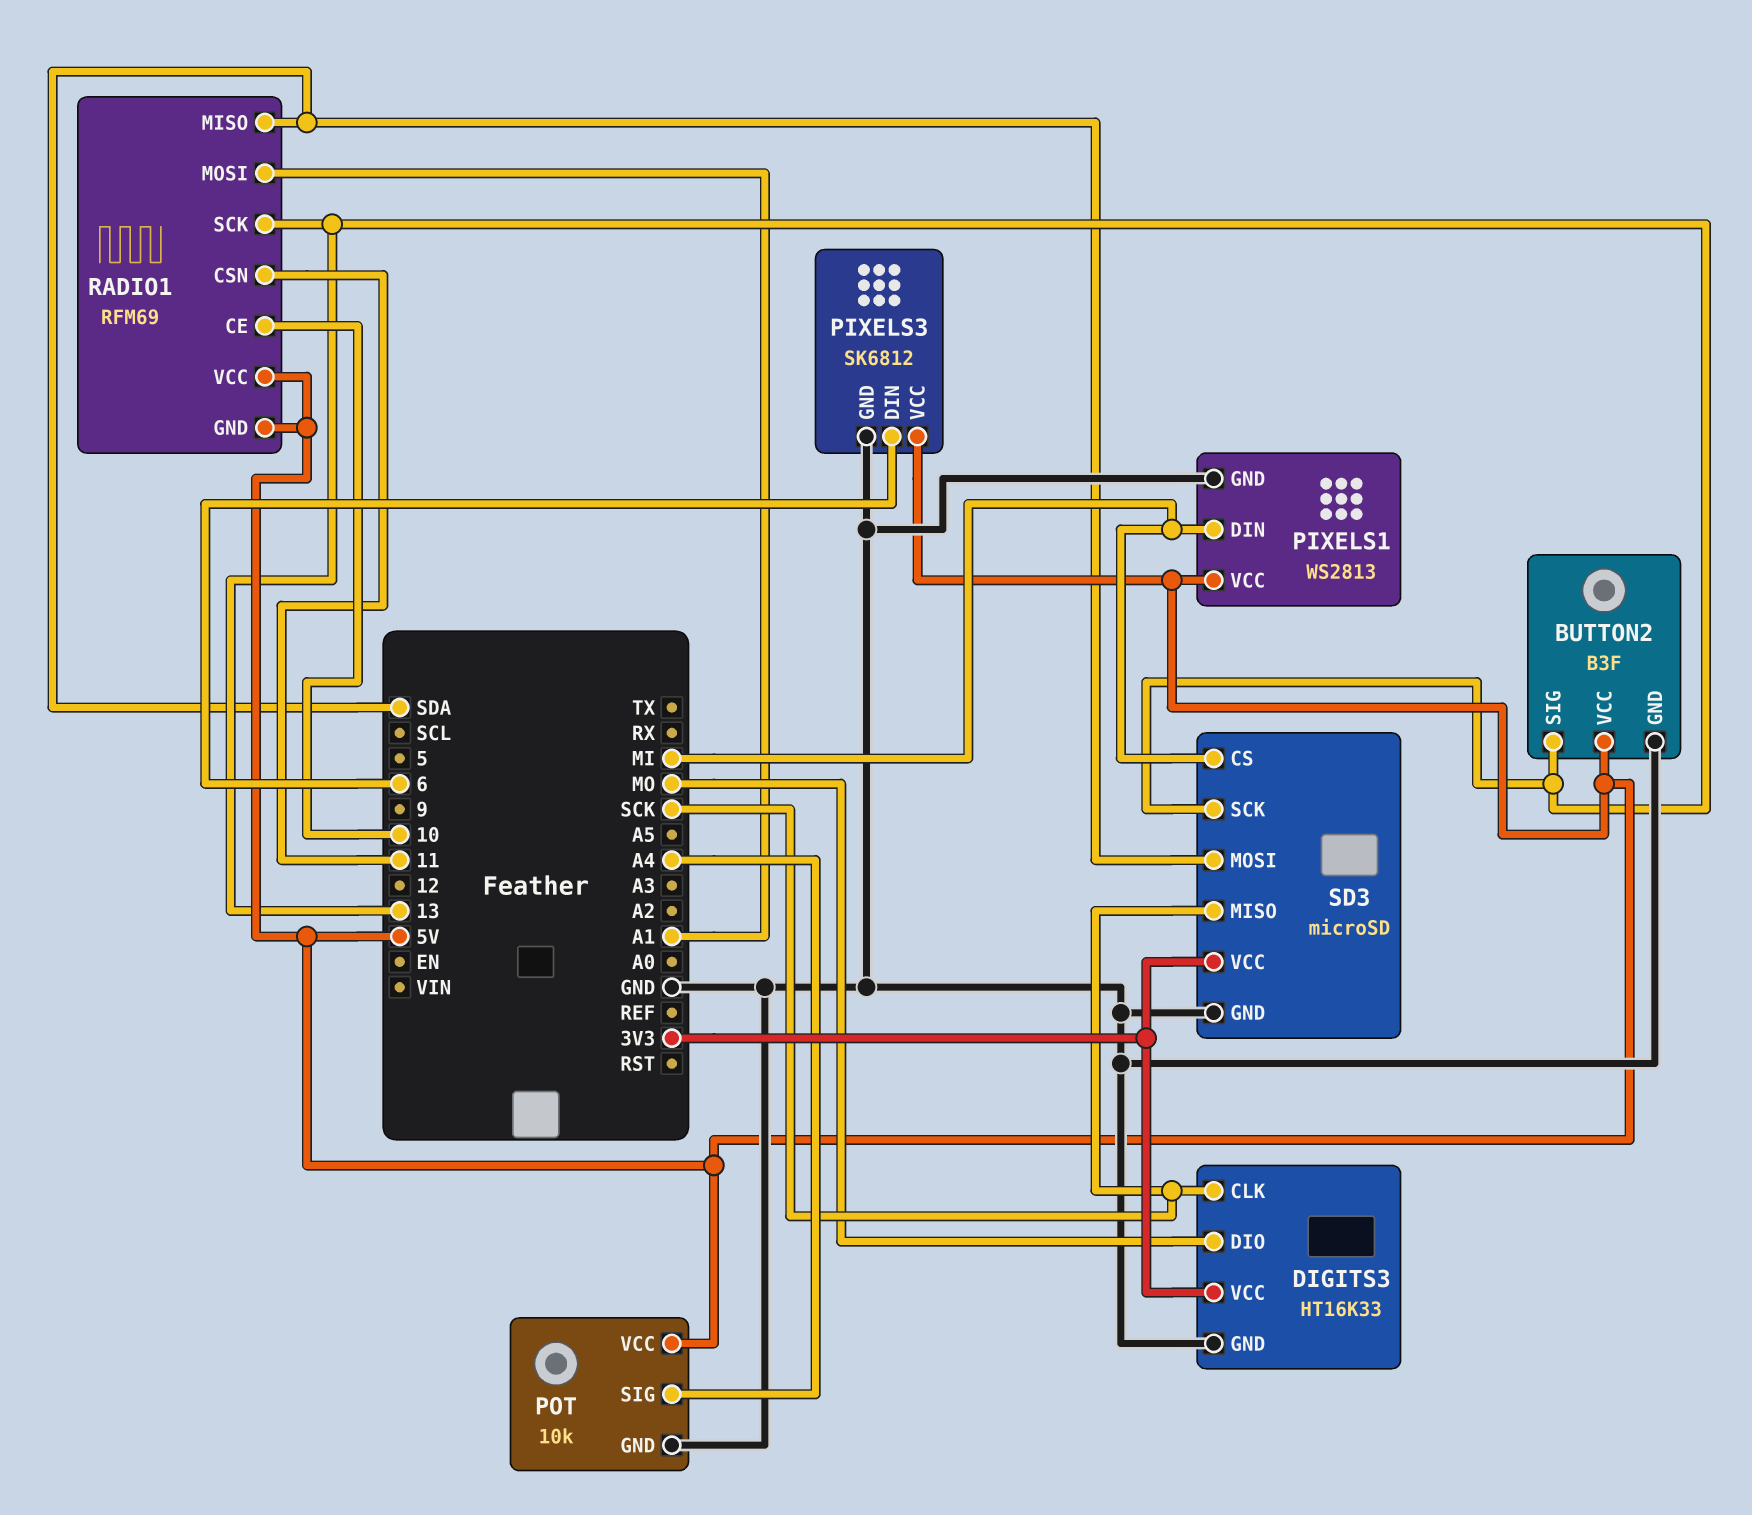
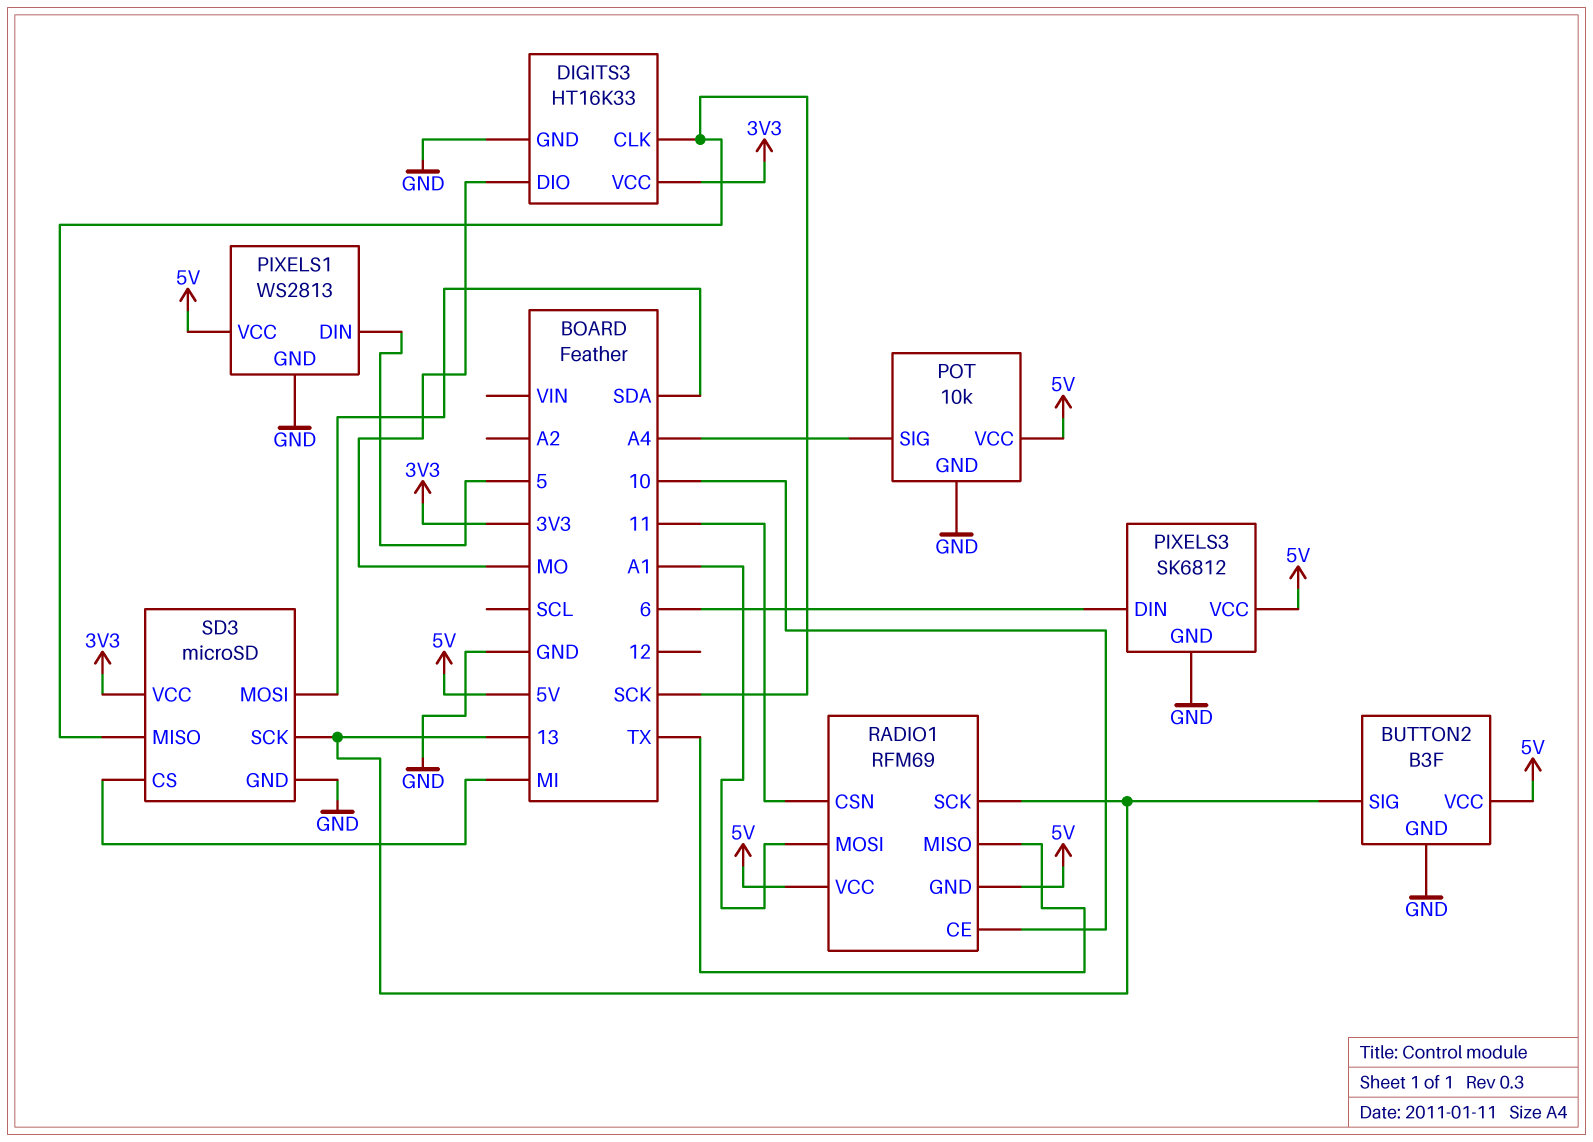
PIXELS1 pin DIN: MI -> 5
RADIO1 pin MISO: SDA -> TX

